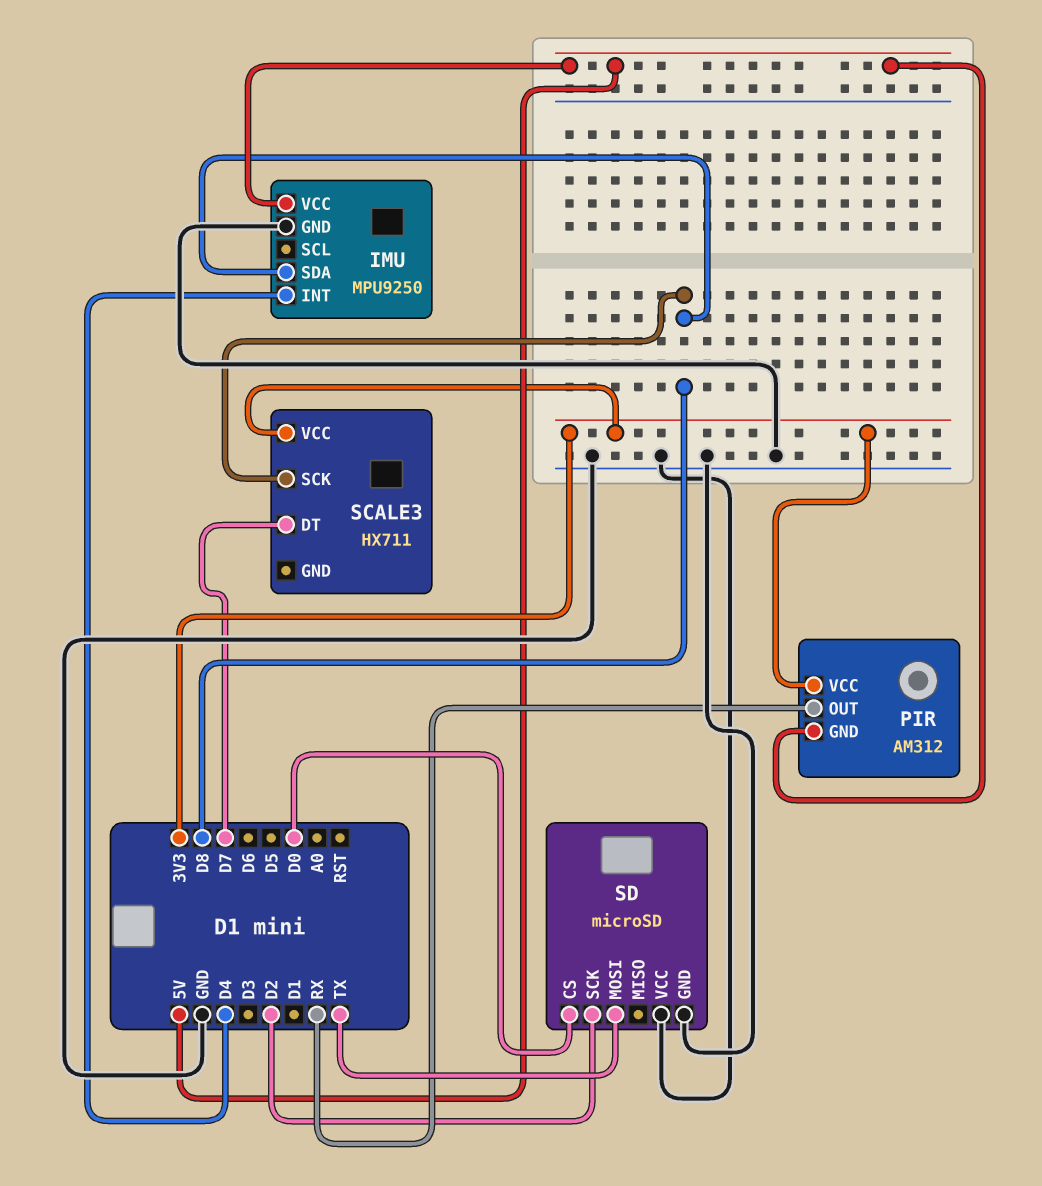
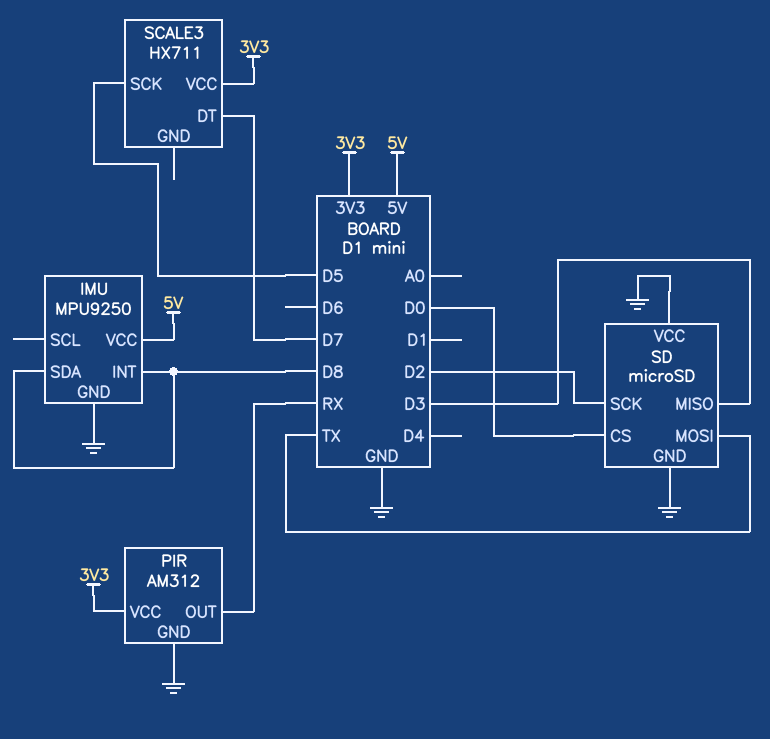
IMU pin INT: D4 -> D8
PIR pin GND: 5V -> GND
SCALE3 pin SCK: D8 -> D5
SD pin MISO: none -> D3

